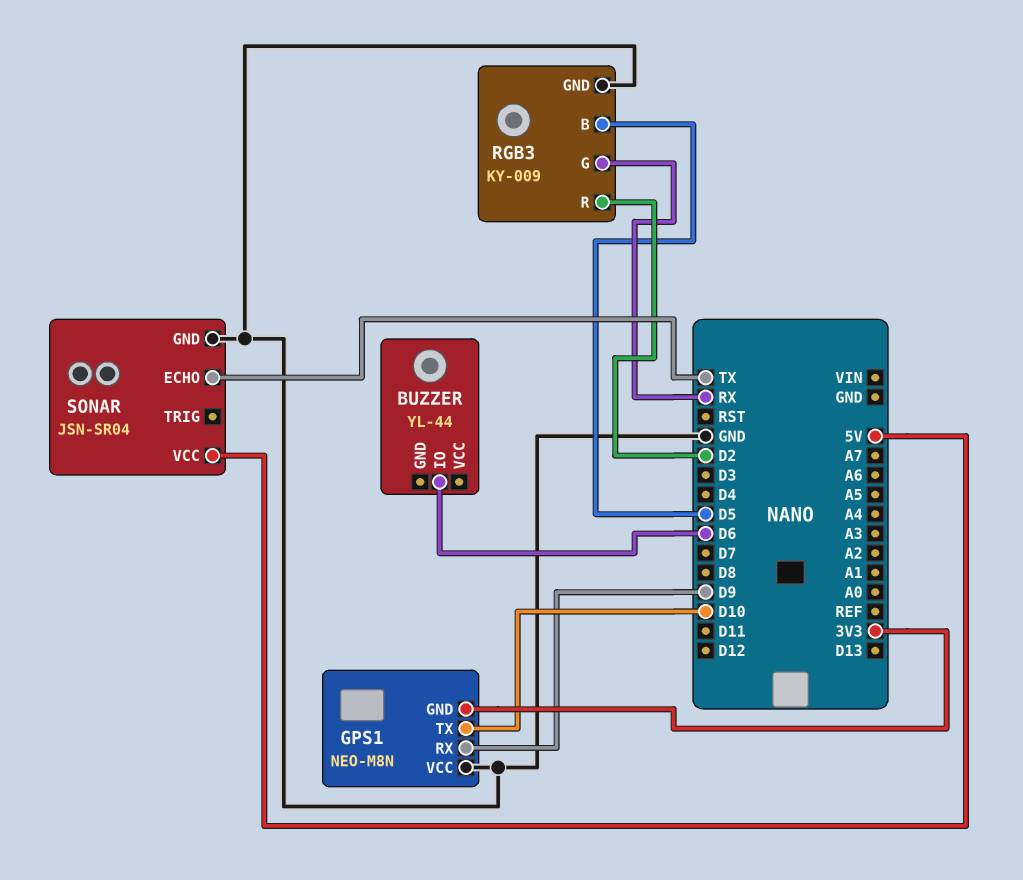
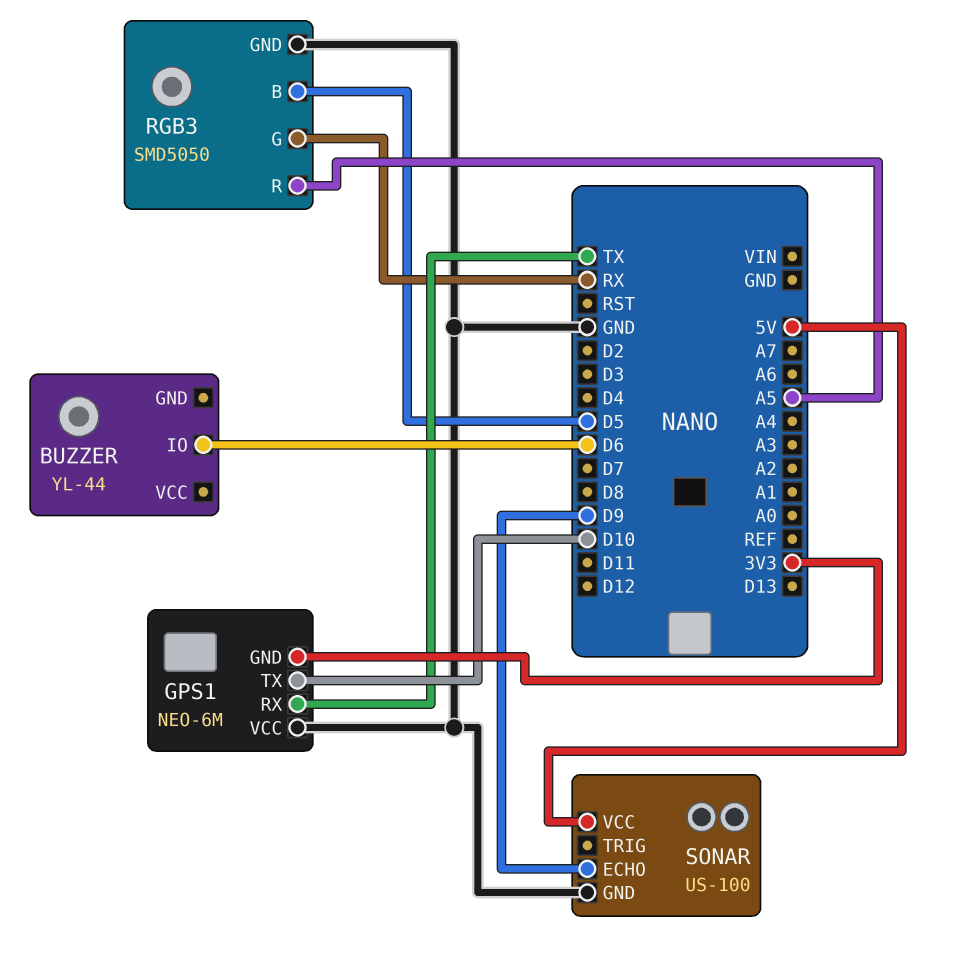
GPS1: NEO-M8N -> NEO-6M
GPS1 pin RX: D9 -> TX
RGB3: KY-009 -> SMD5050
RGB3 pin R: D2 -> A5
SONAR: JSN-SR04 -> US-100
SONAR pin ECHO: TX -> D9

